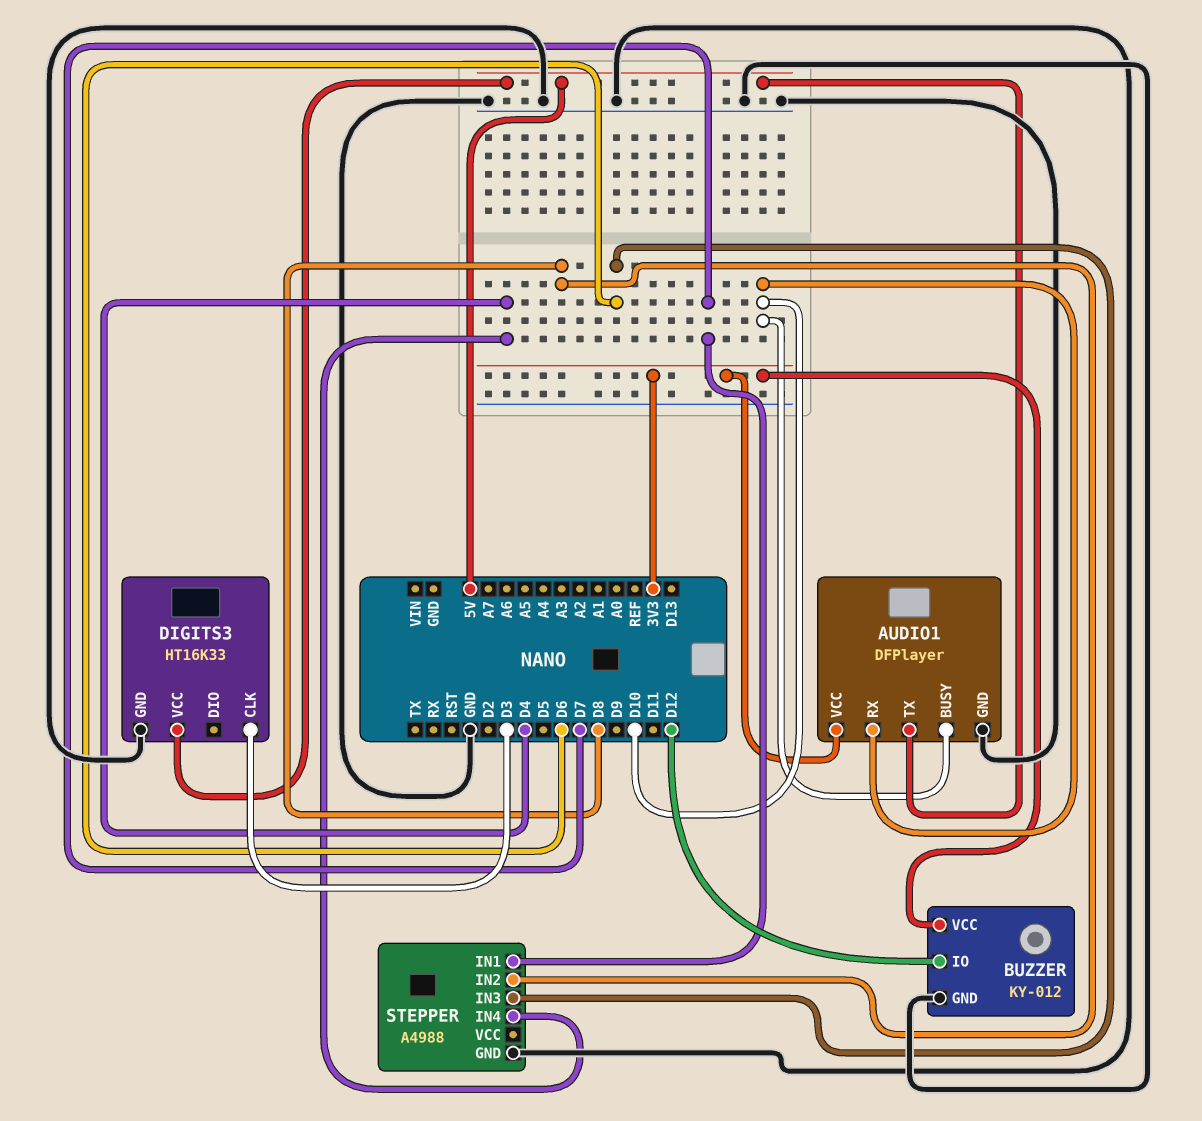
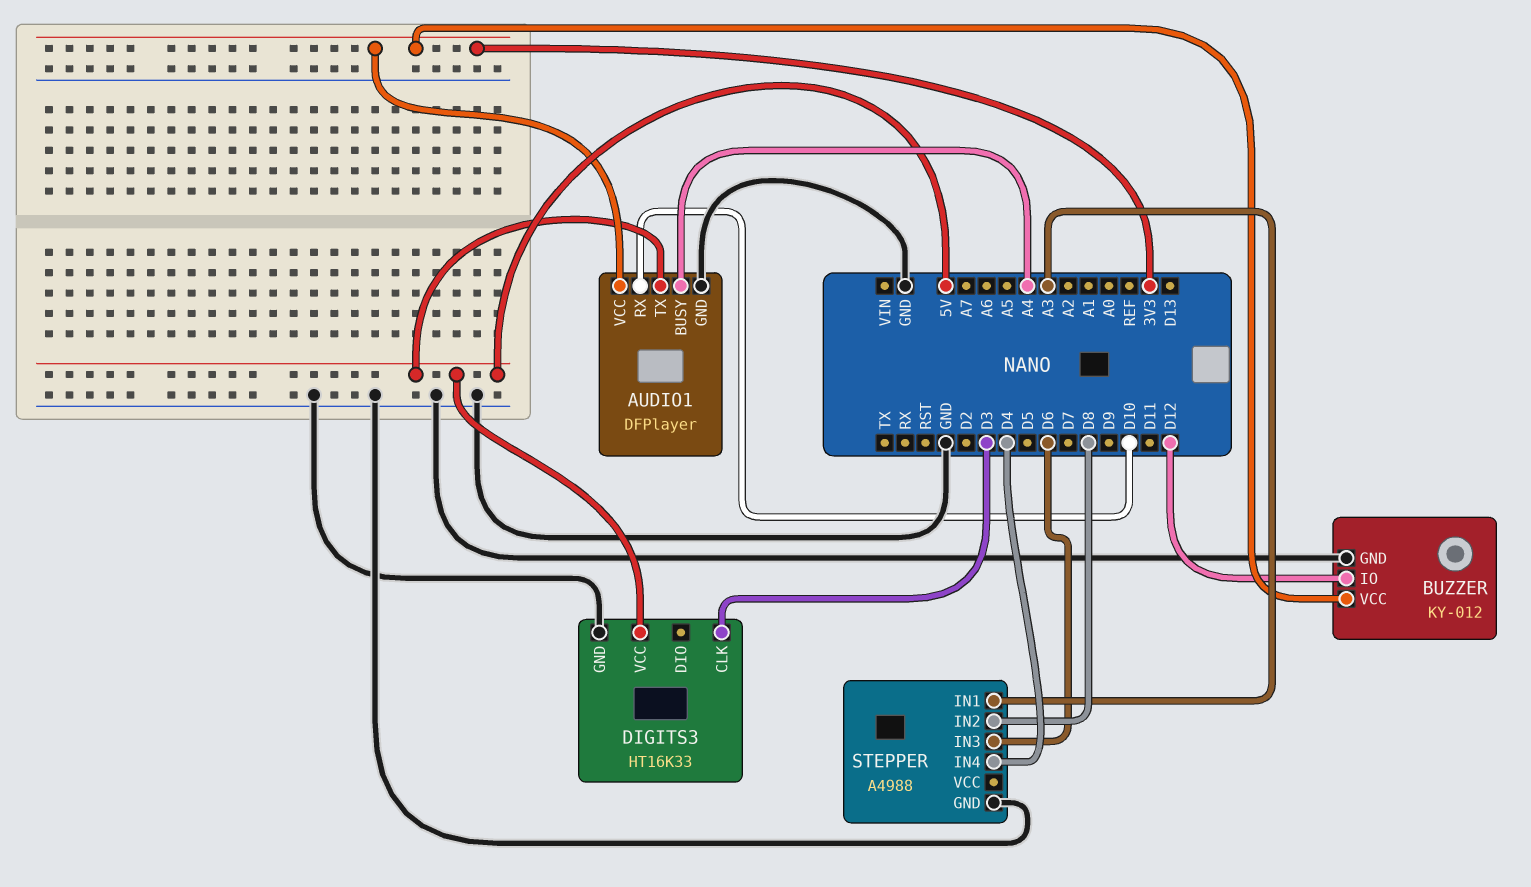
AUDIO1 pin BUSY: D10 -> A4
STEPPER pin IN1: D7 -> A3

